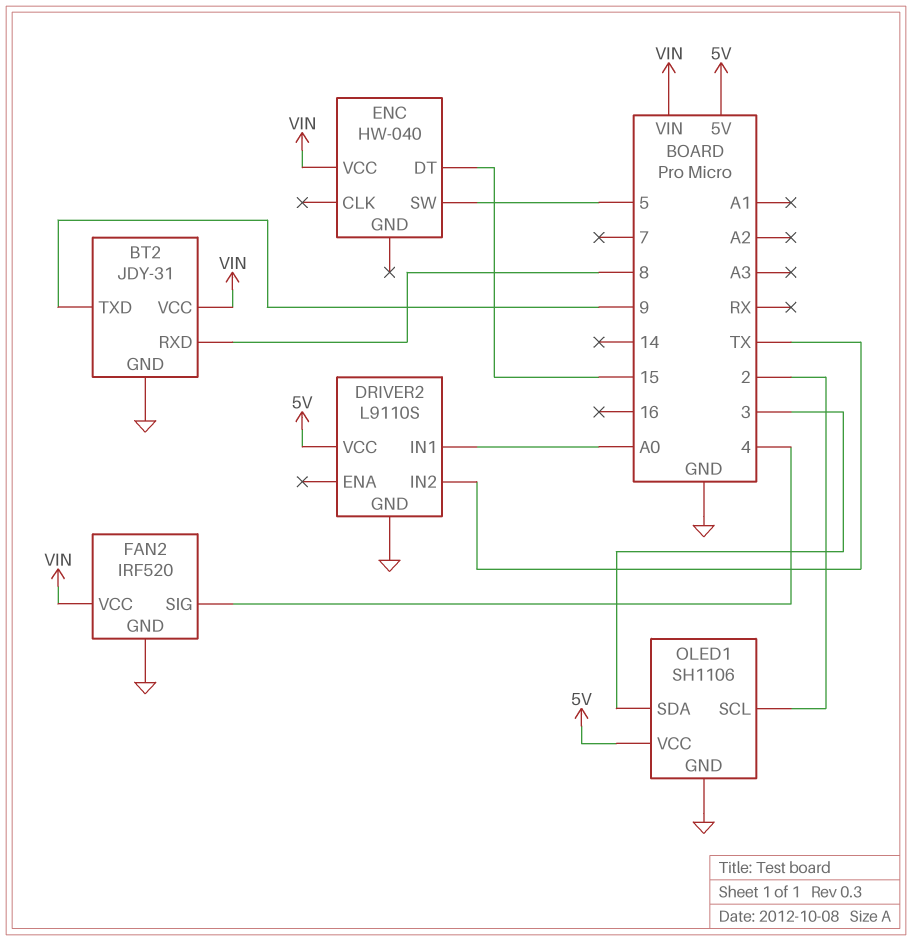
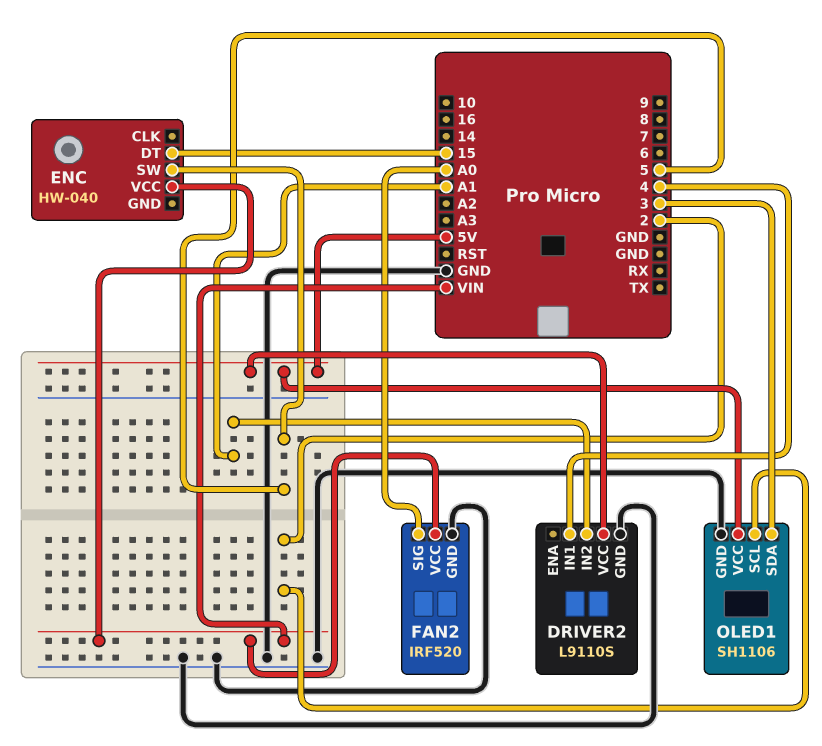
BT2: JDY-31 -> none
BT2 pin GND: GND -> none
BT2 pin RXD: 8 -> none
BT2 pin TXD: 9 -> none
BT2 pin VCC: VIN -> none
DRIVER2 pin IN1: A0 -> 4
DRIVER2 pin IN2: TX -> A1
FAN2 pin SIG: 4 -> A0

